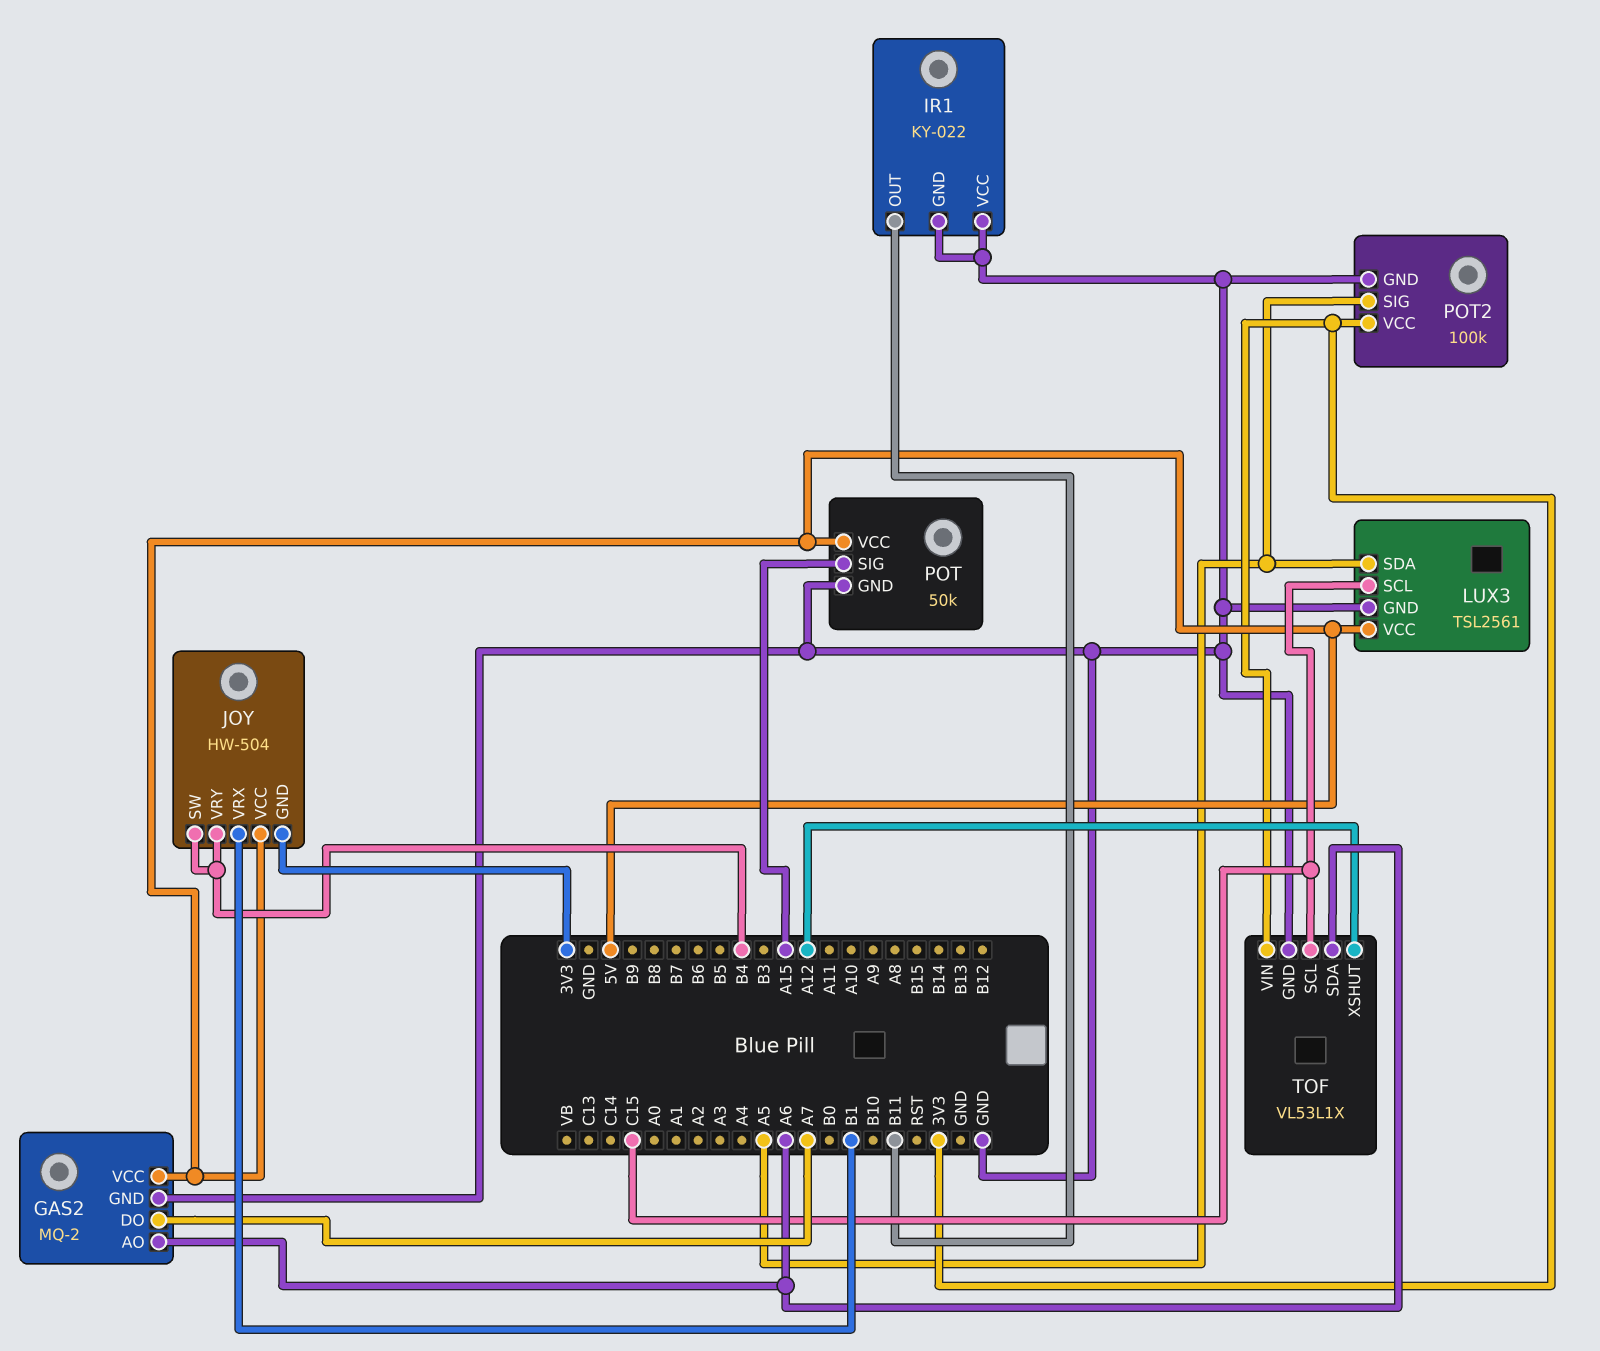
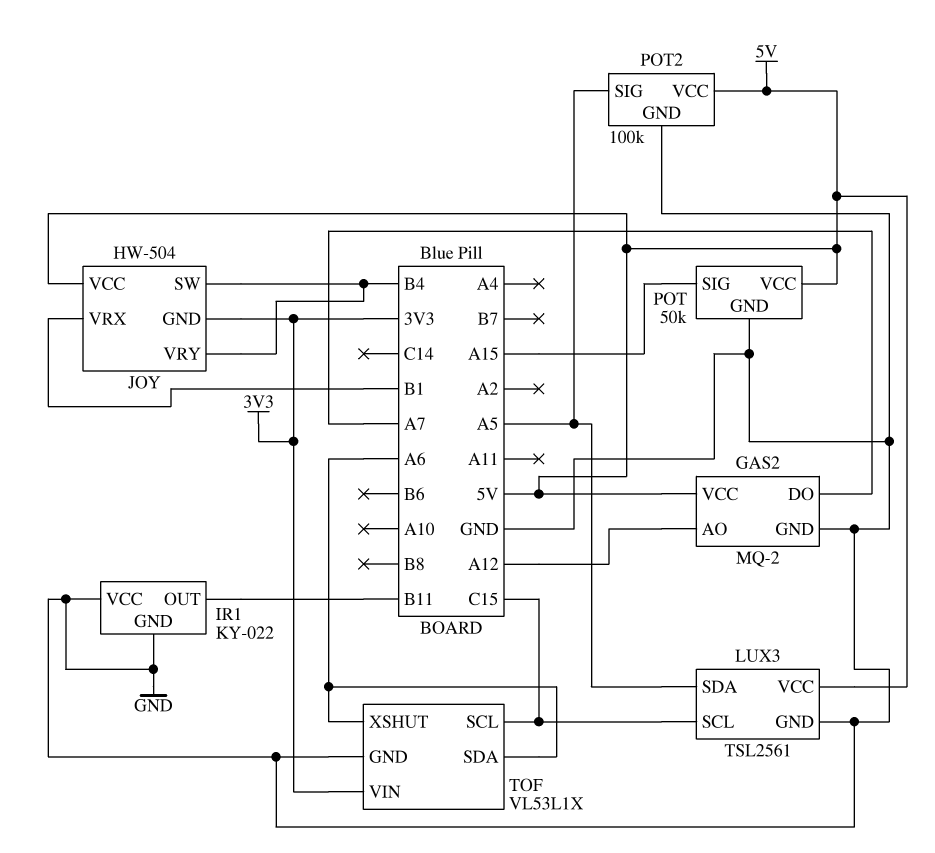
GAS2 pin AO: A6 -> A12
POT2 pin VCC: 3V3 -> 5V
TOF pin XSHUT: A12 -> A6

